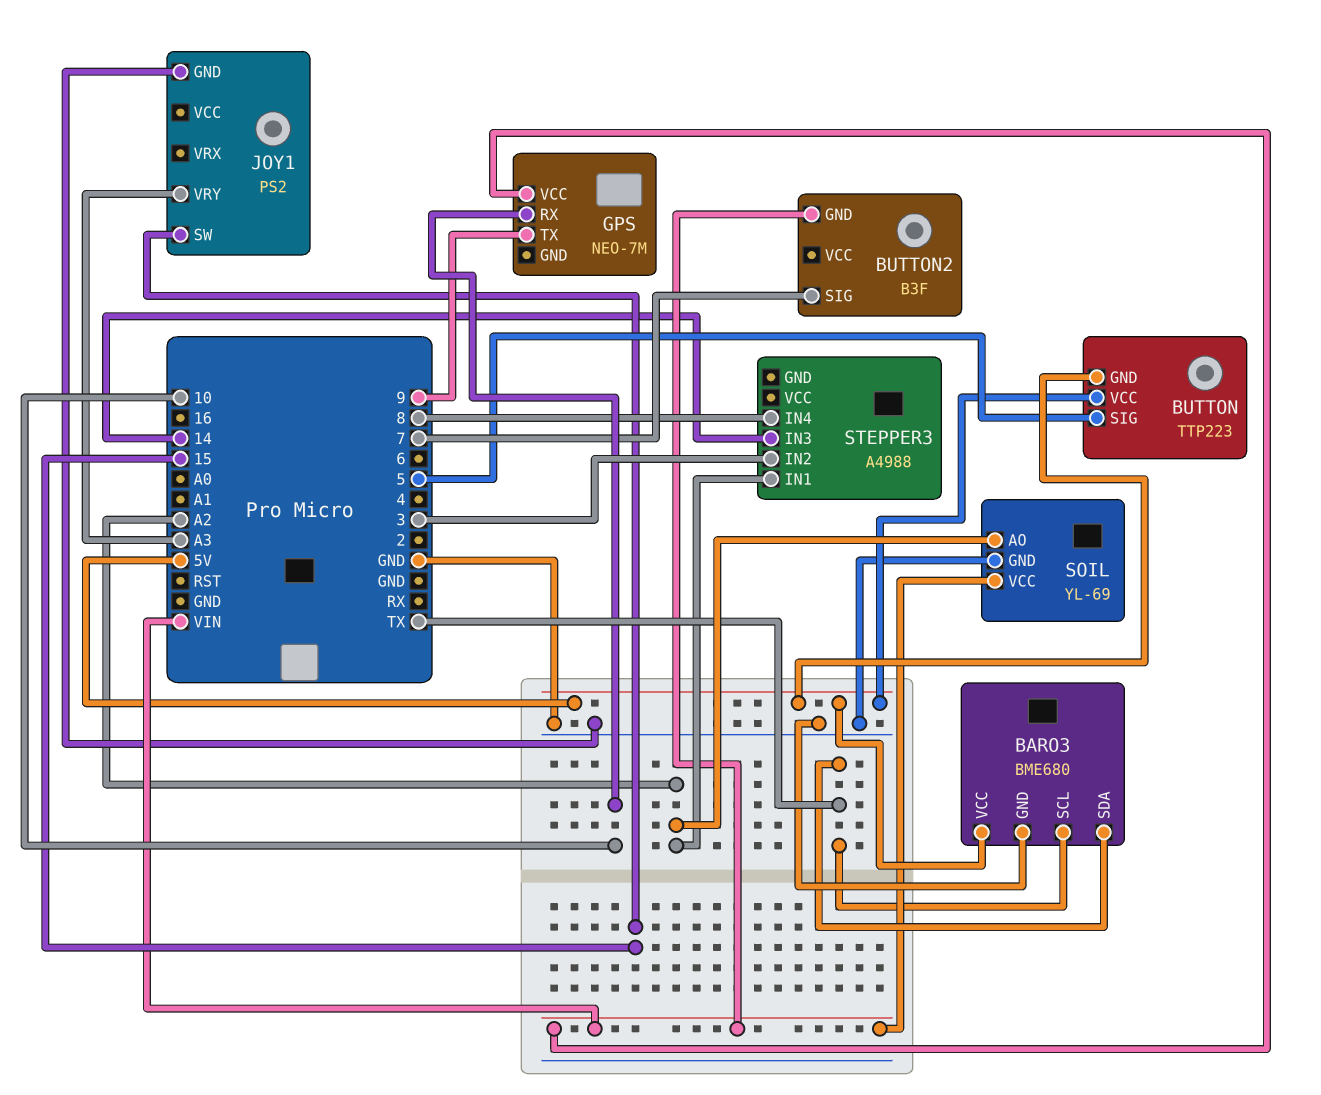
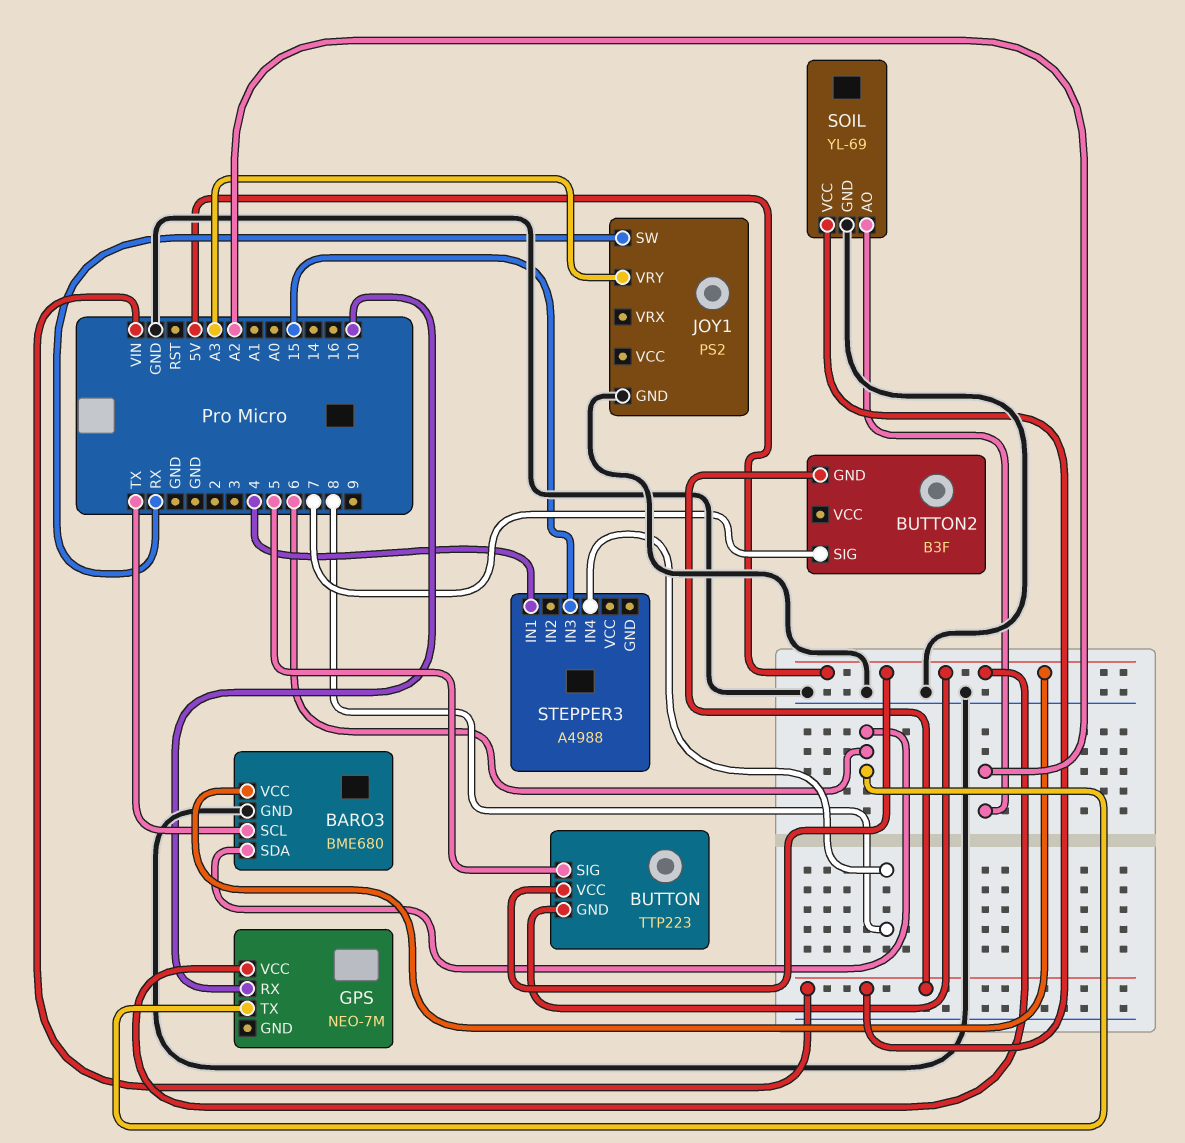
BARO3 pin SDA: TX -> 6
GPS pin TX: 9 -> 6
GPS pin VCC: VIN -> 5V
JOY1 pin SW: 15 -> RX
STEPPER3 pin IN1: A2 -> 4
STEPPER3 pin IN2: 3 -> none
STEPPER3 pin IN3: 14 -> 15

